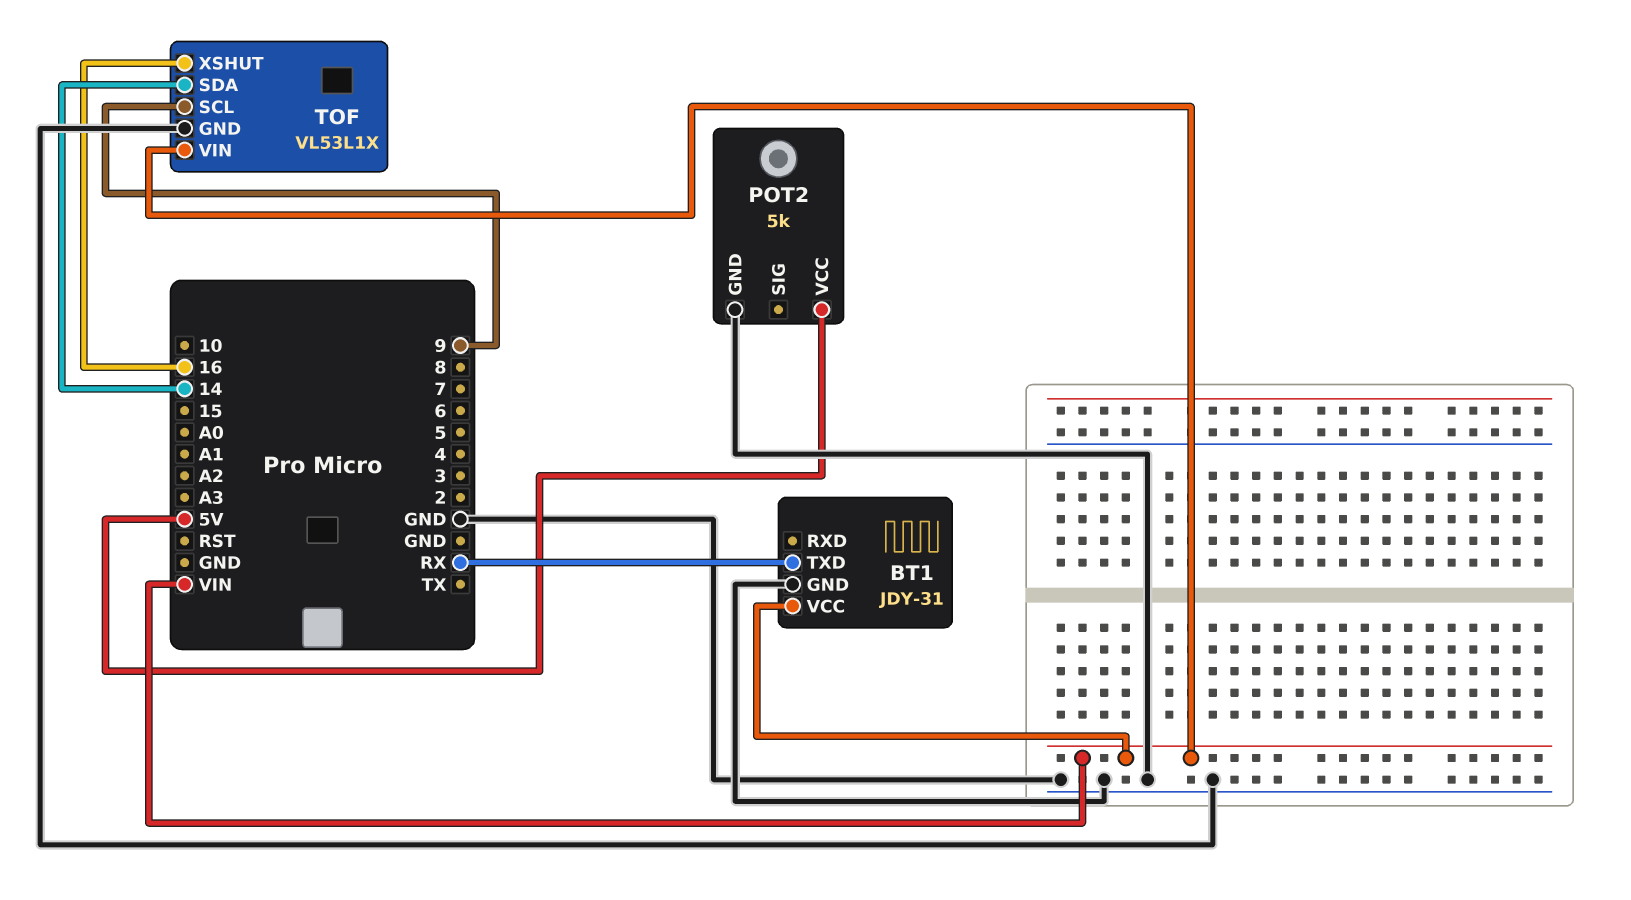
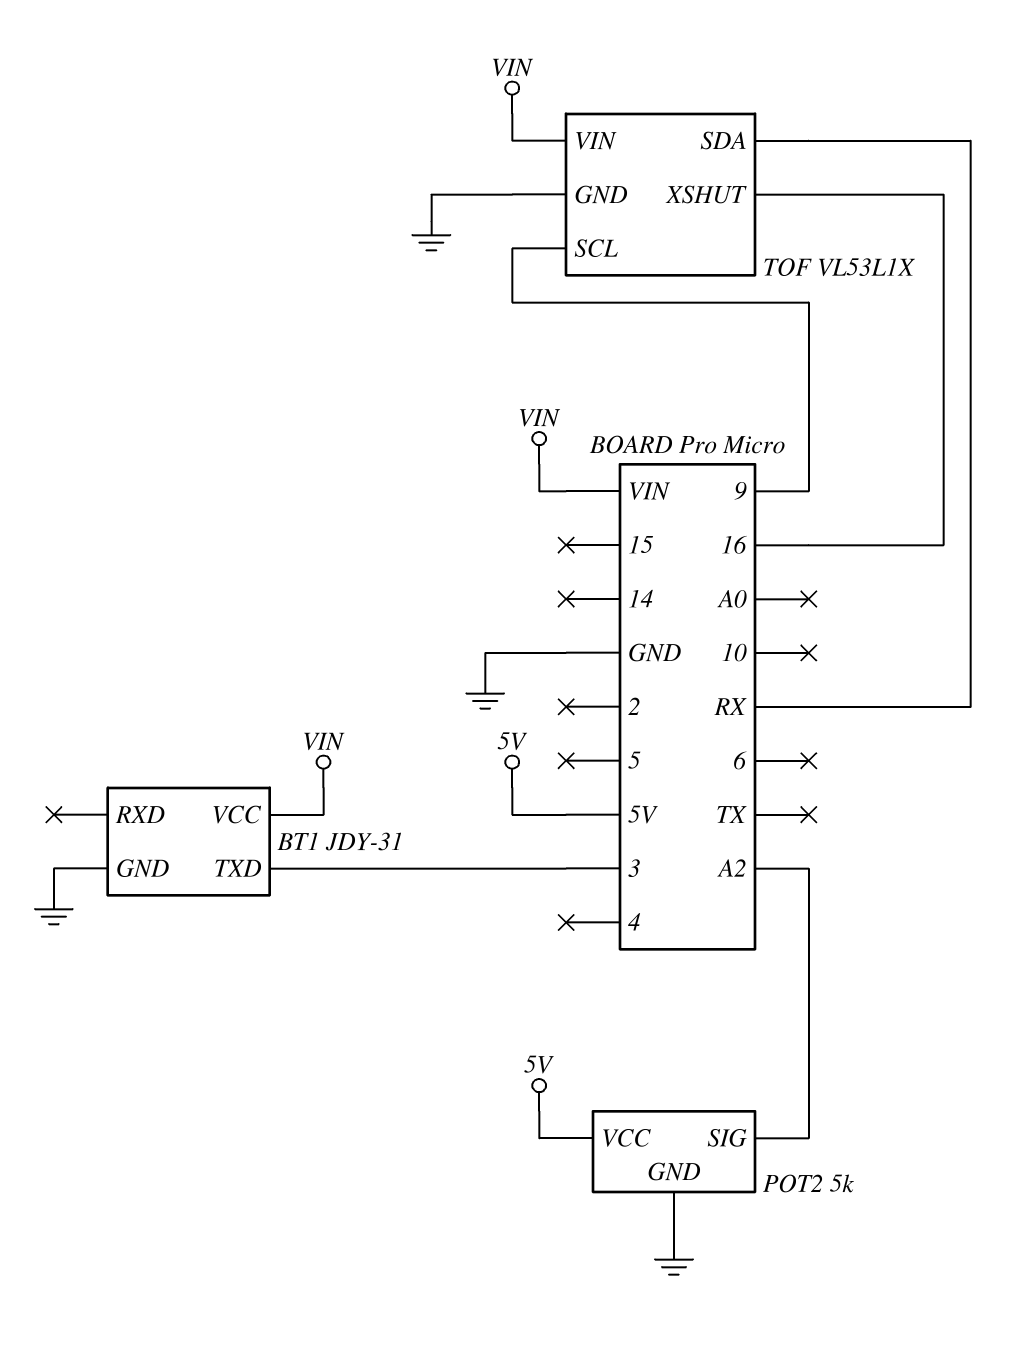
BT1 pin TXD: RX -> 3
POT2 pin SIG: none -> A2
TOF pin SDA: 14 -> RX

